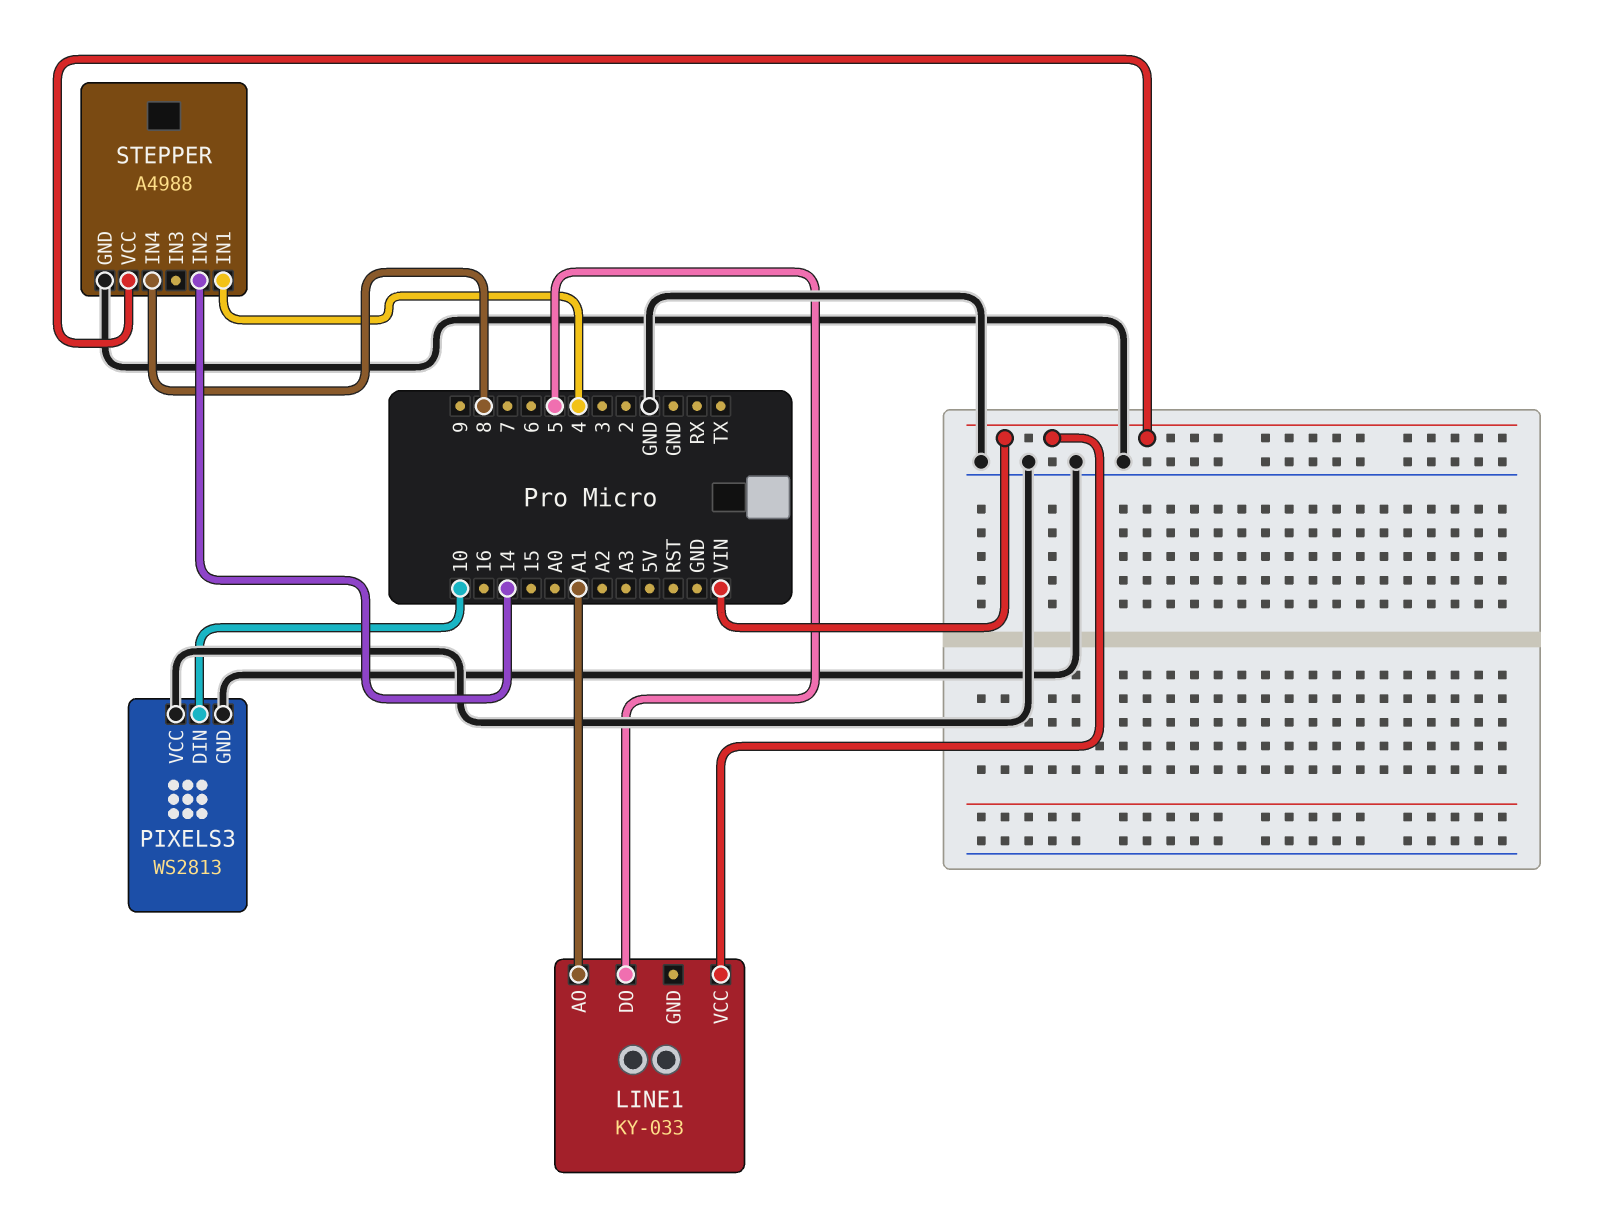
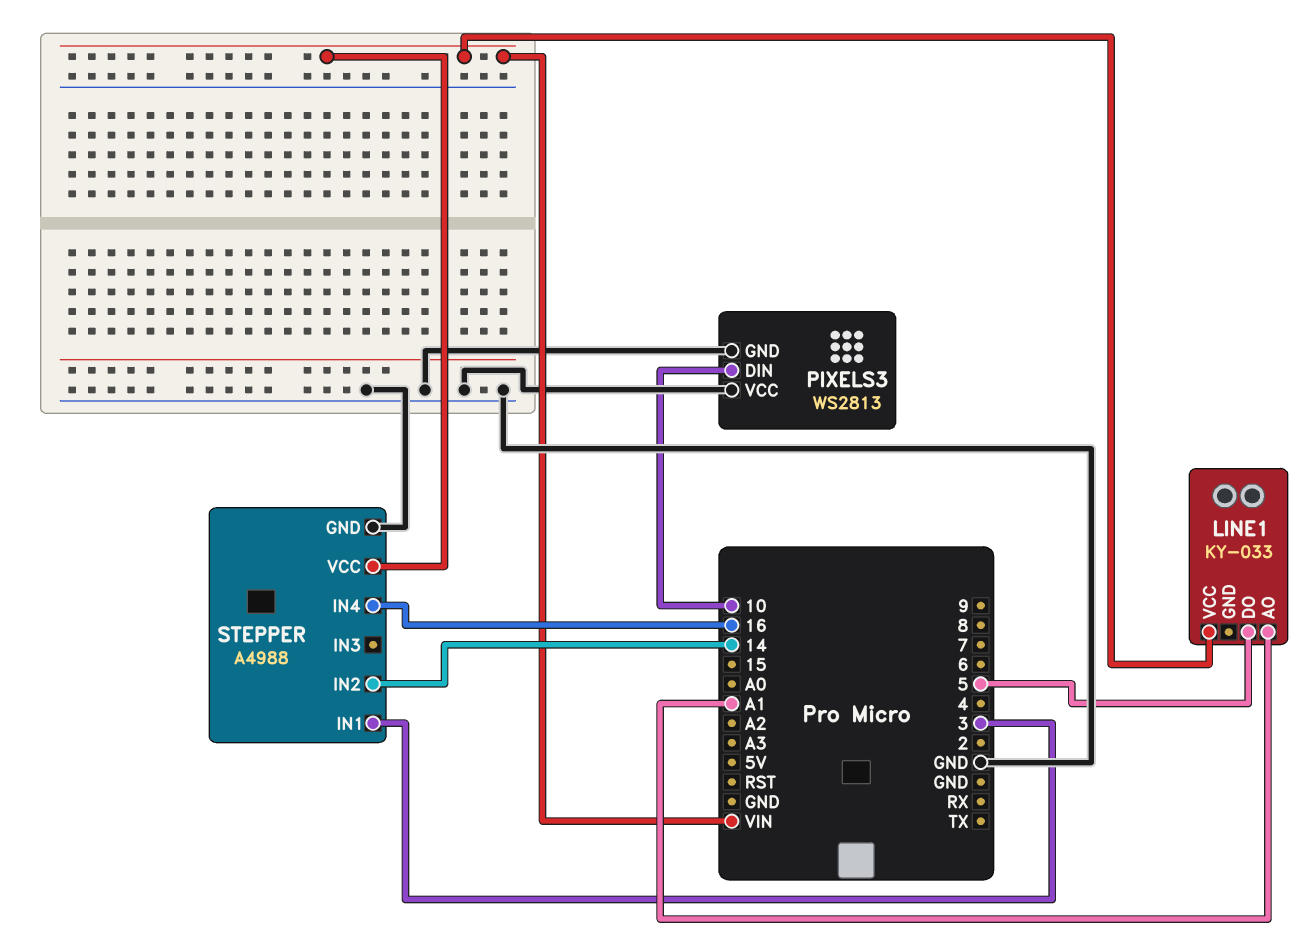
STEPPER pin IN1: 4 -> 3
STEPPER pin IN4: 8 -> 16

